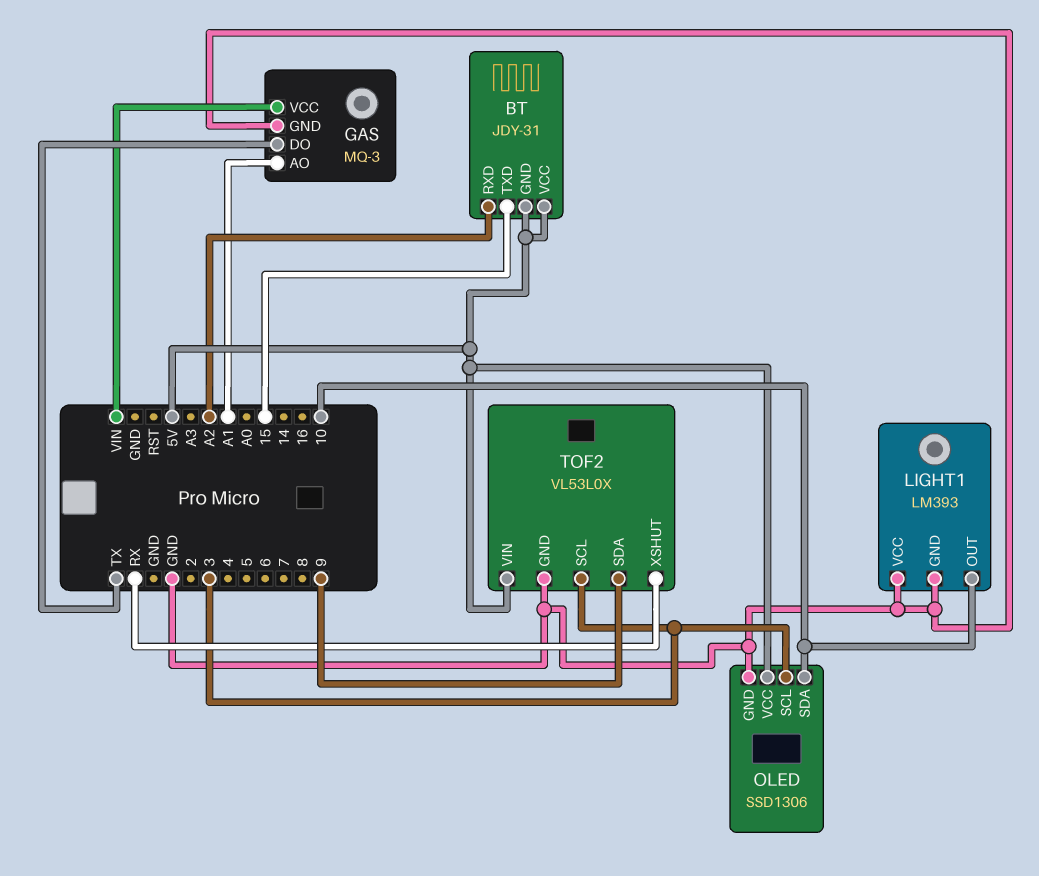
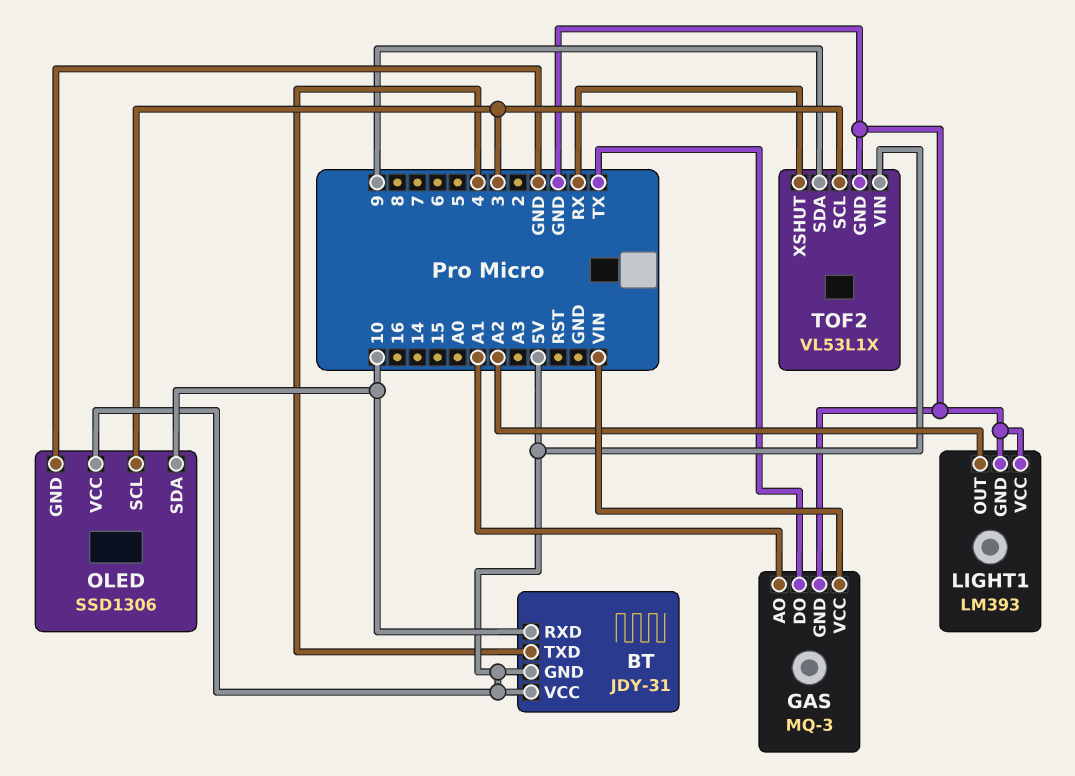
BT pin RXD: A2 -> 10
BT pin TXD: 15 -> 4
LIGHT1 pin OUT: 10 -> A2
TOF2: VL53L0X -> VL53L1X

